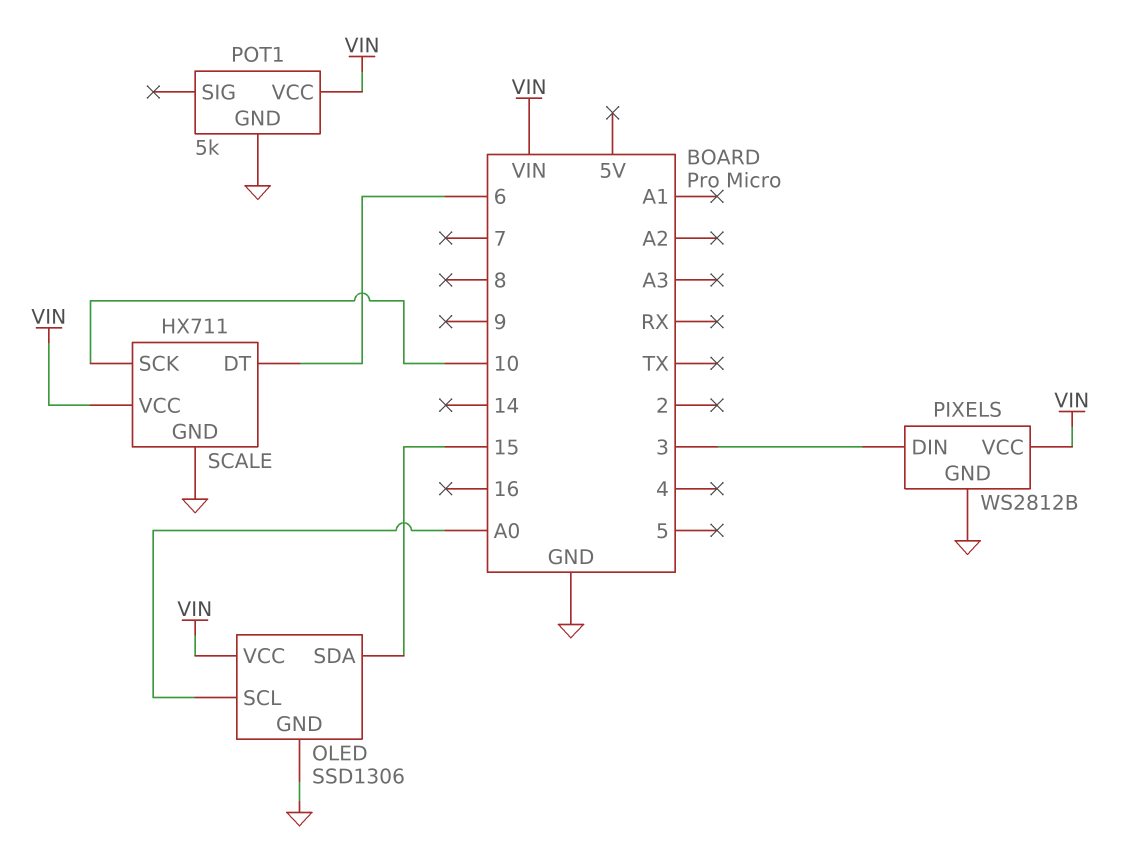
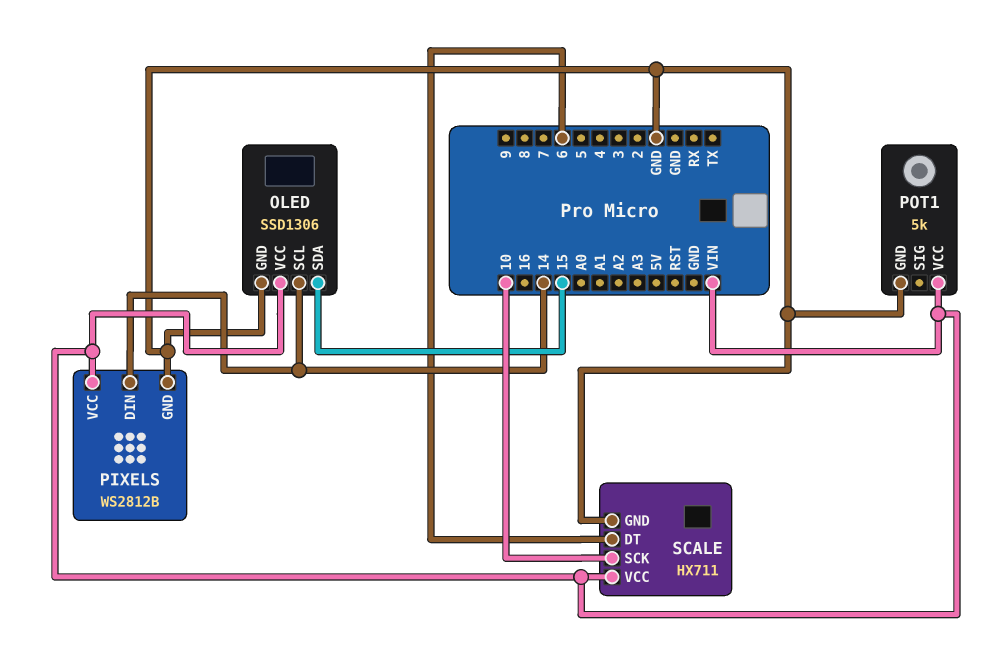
OLED pin SCL: A0 -> 14
PIXELS pin DIN: 3 -> 14

